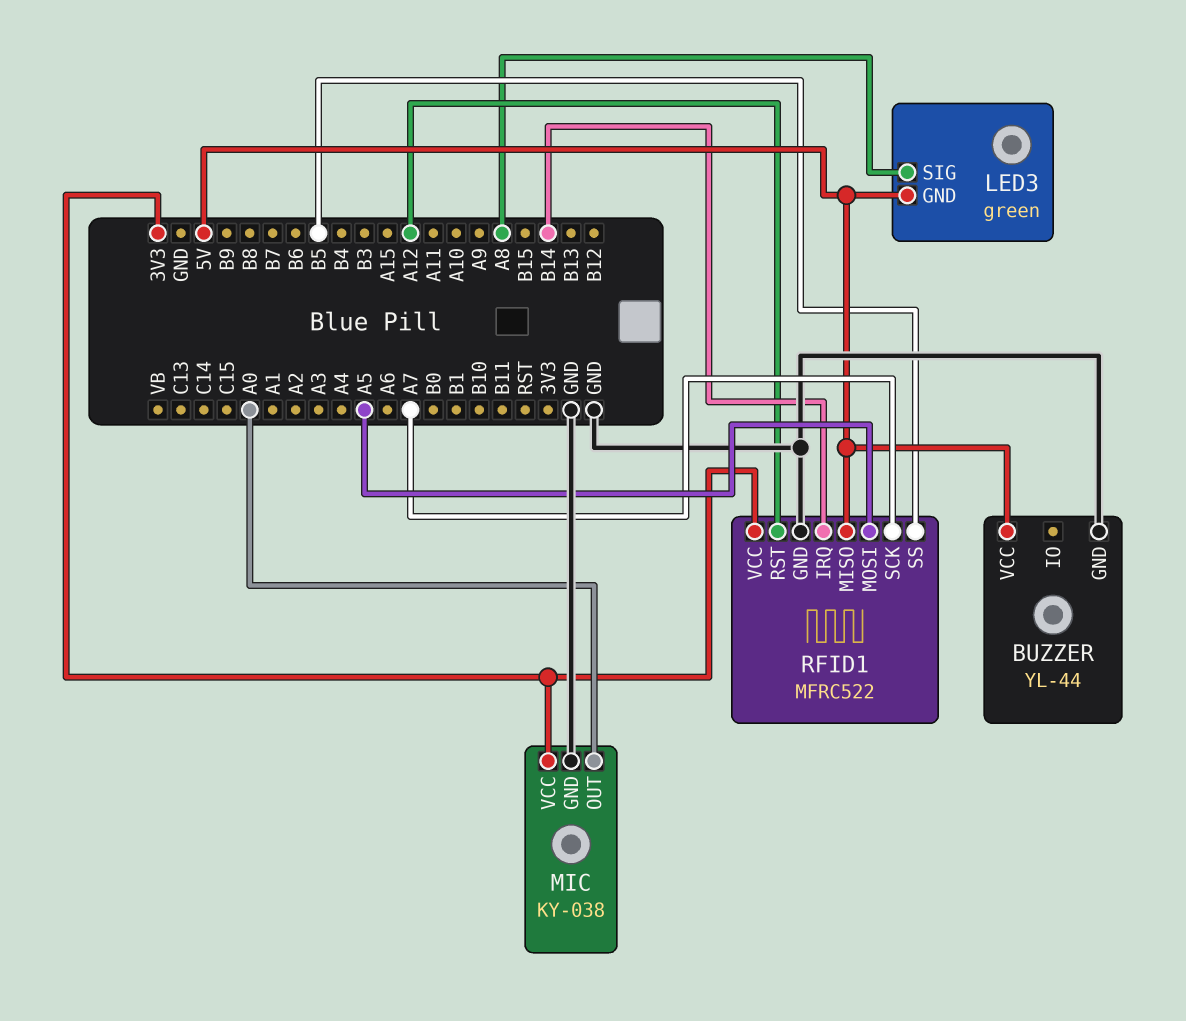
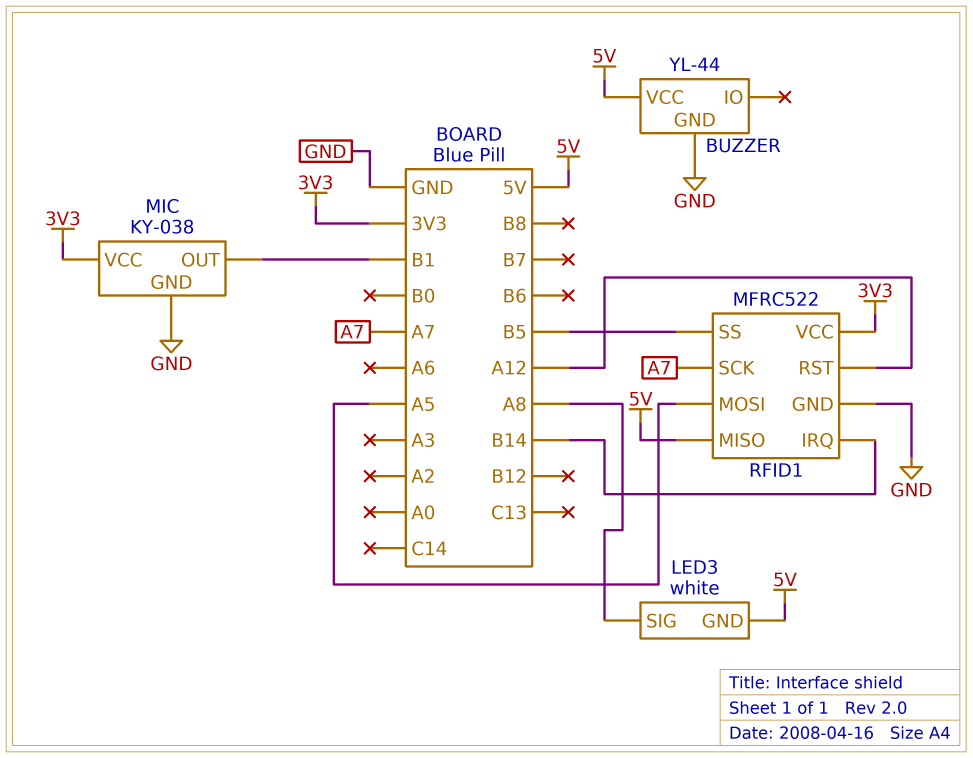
LED3: green -> white
MIC pin OUT: A0 -> B1

